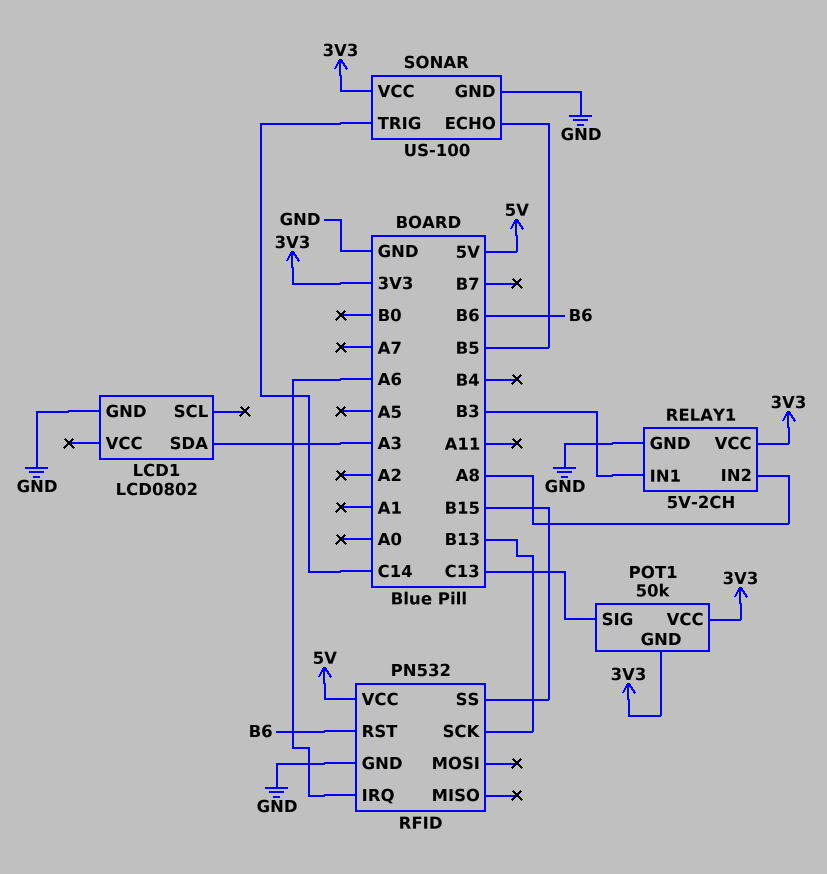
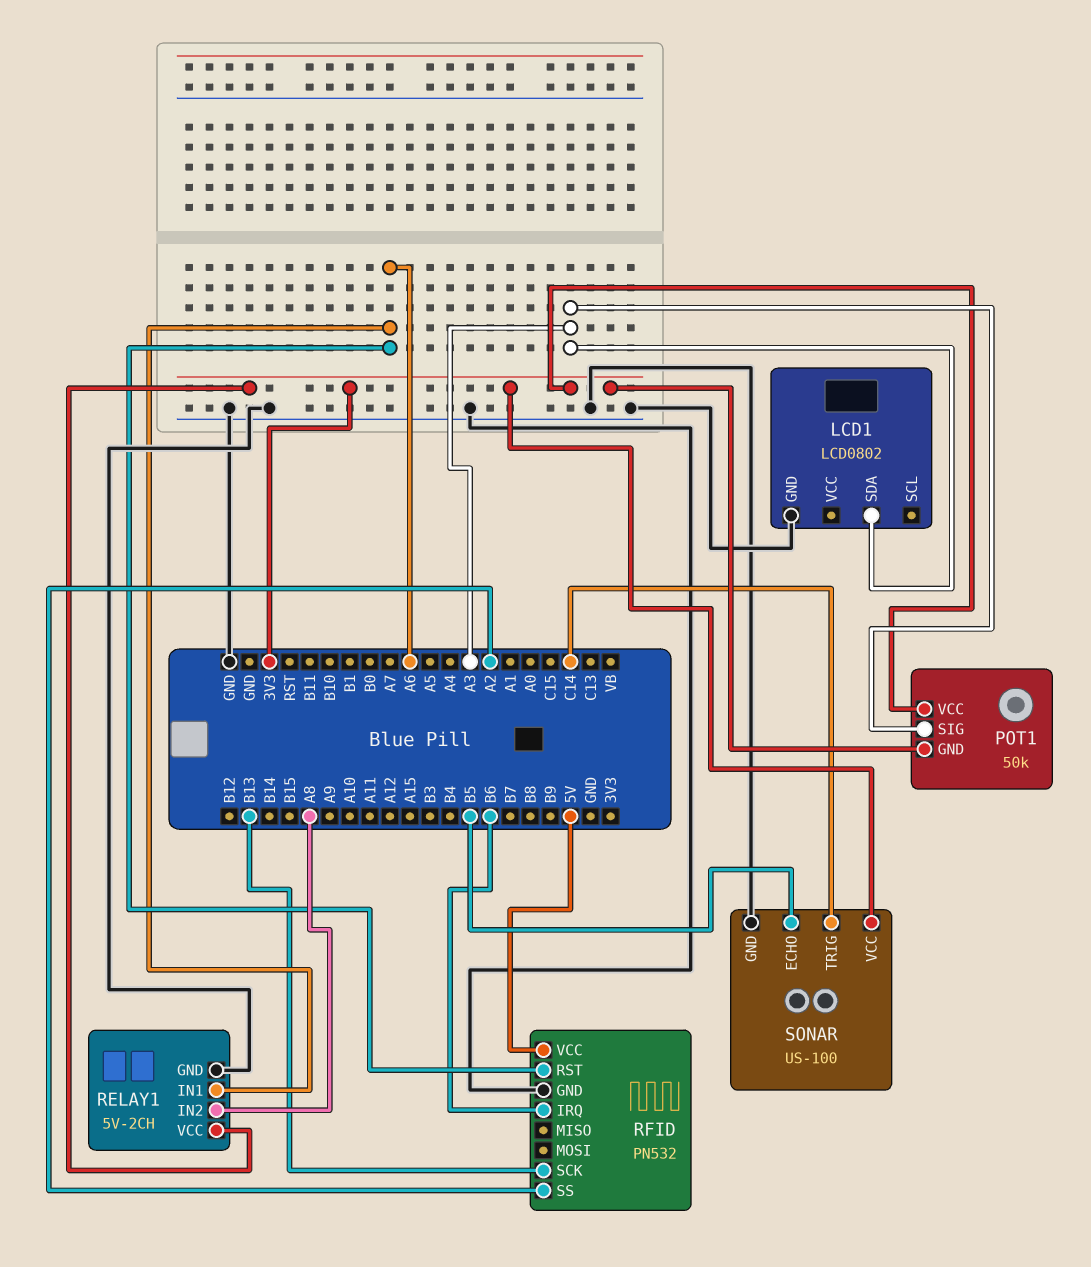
POT1 pin SIG: C13 -> A3
RELAY1 pin IN1: B3 -> A6
RFID pin IRQ: A6 -> B6
RFID pin RST: B6 -> A6
RFID pin SS: B15 -> A2

